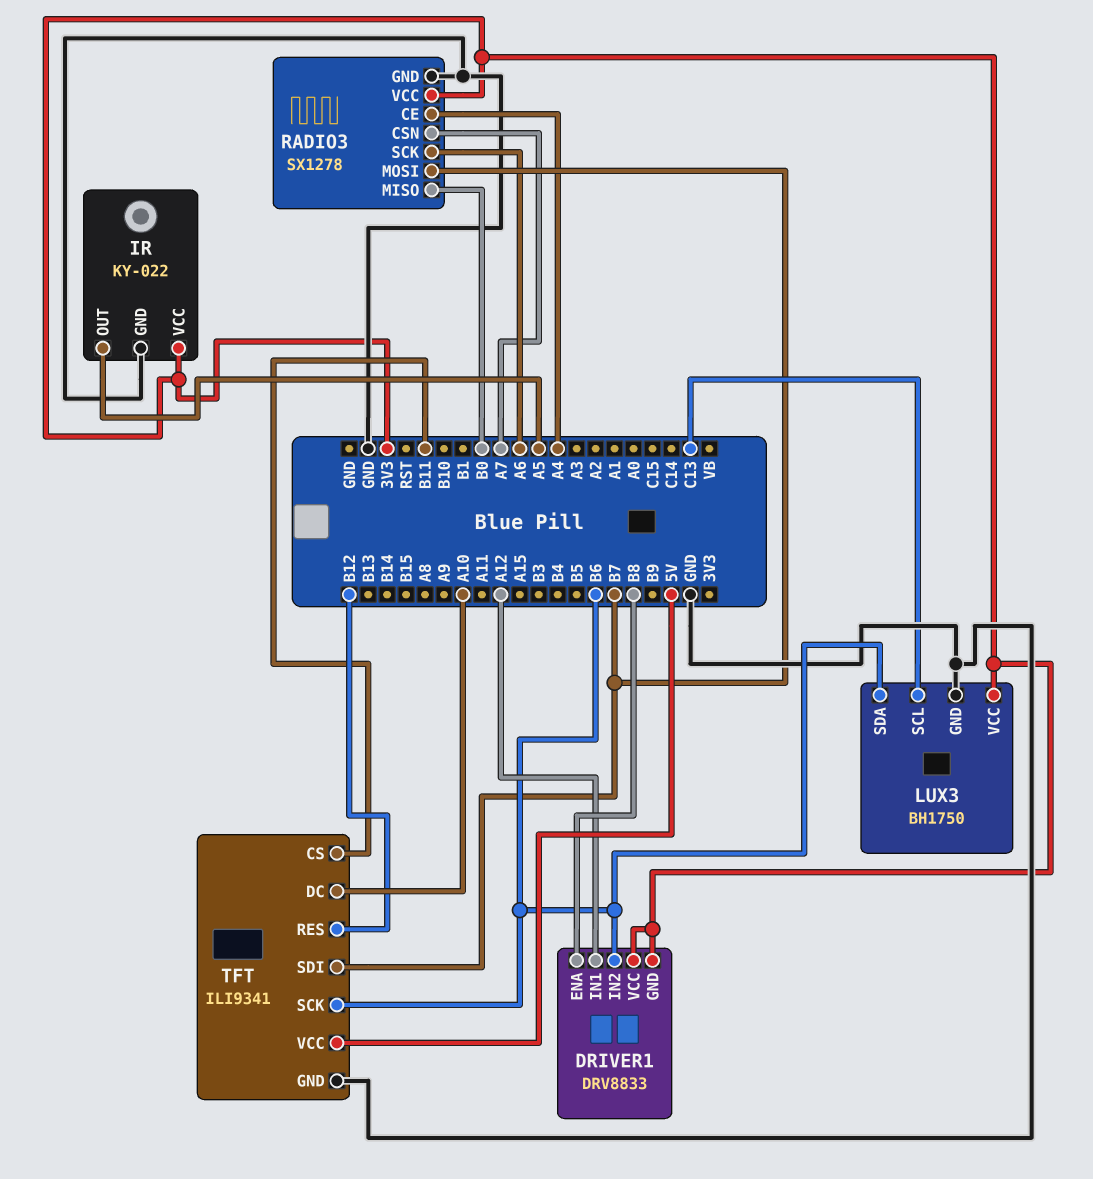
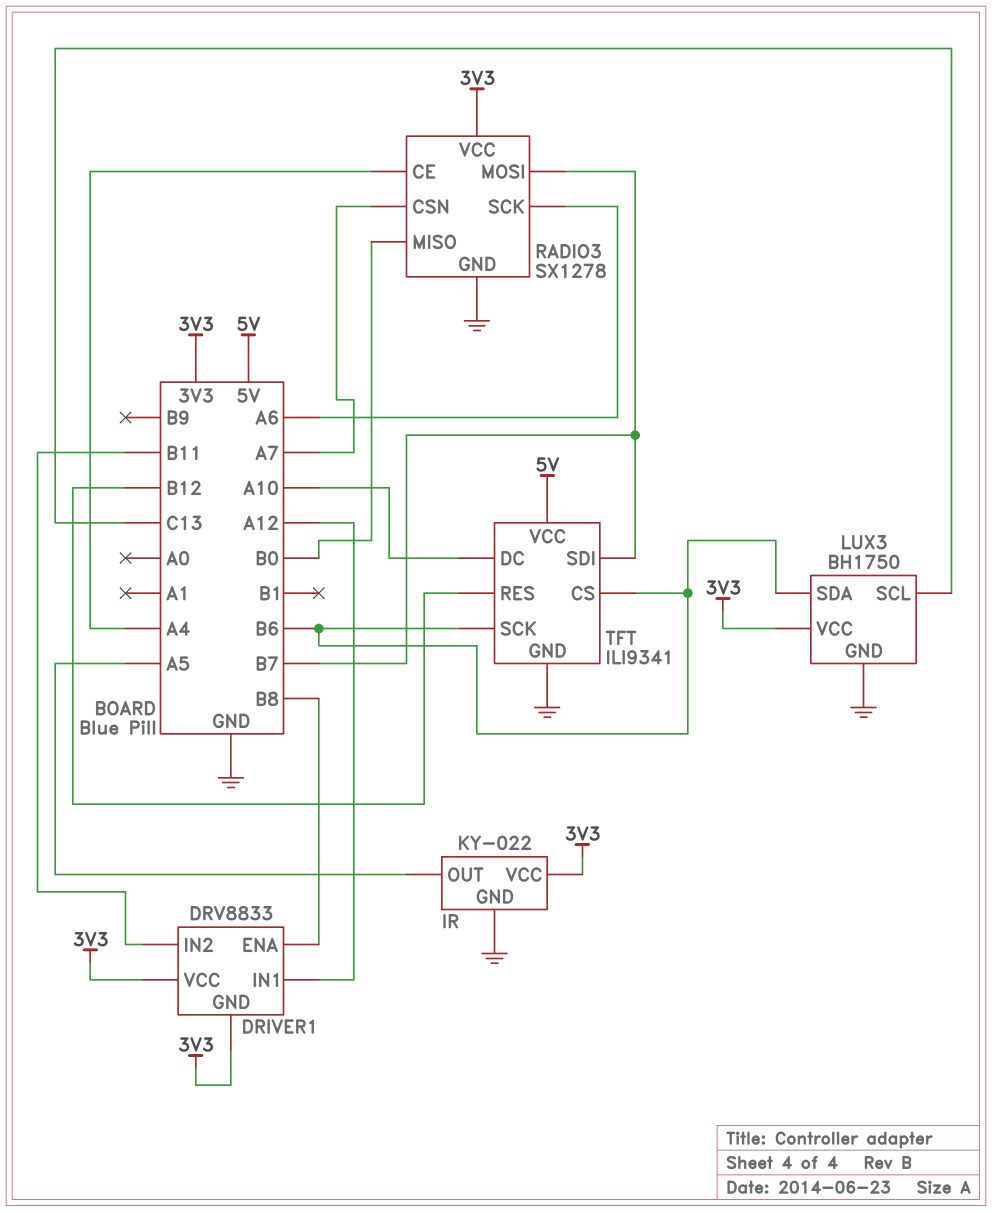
DRIVER1 pin IN2: B6 -> B11
TFT pin CS: B11 -> B6

